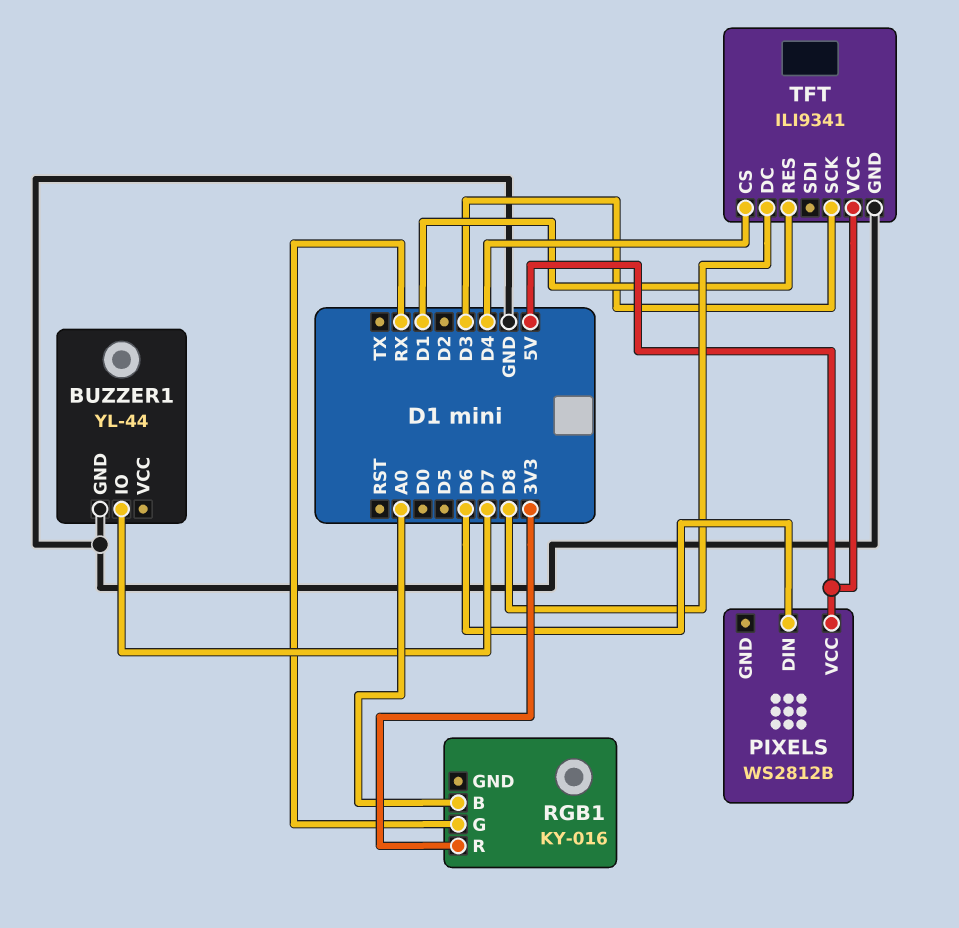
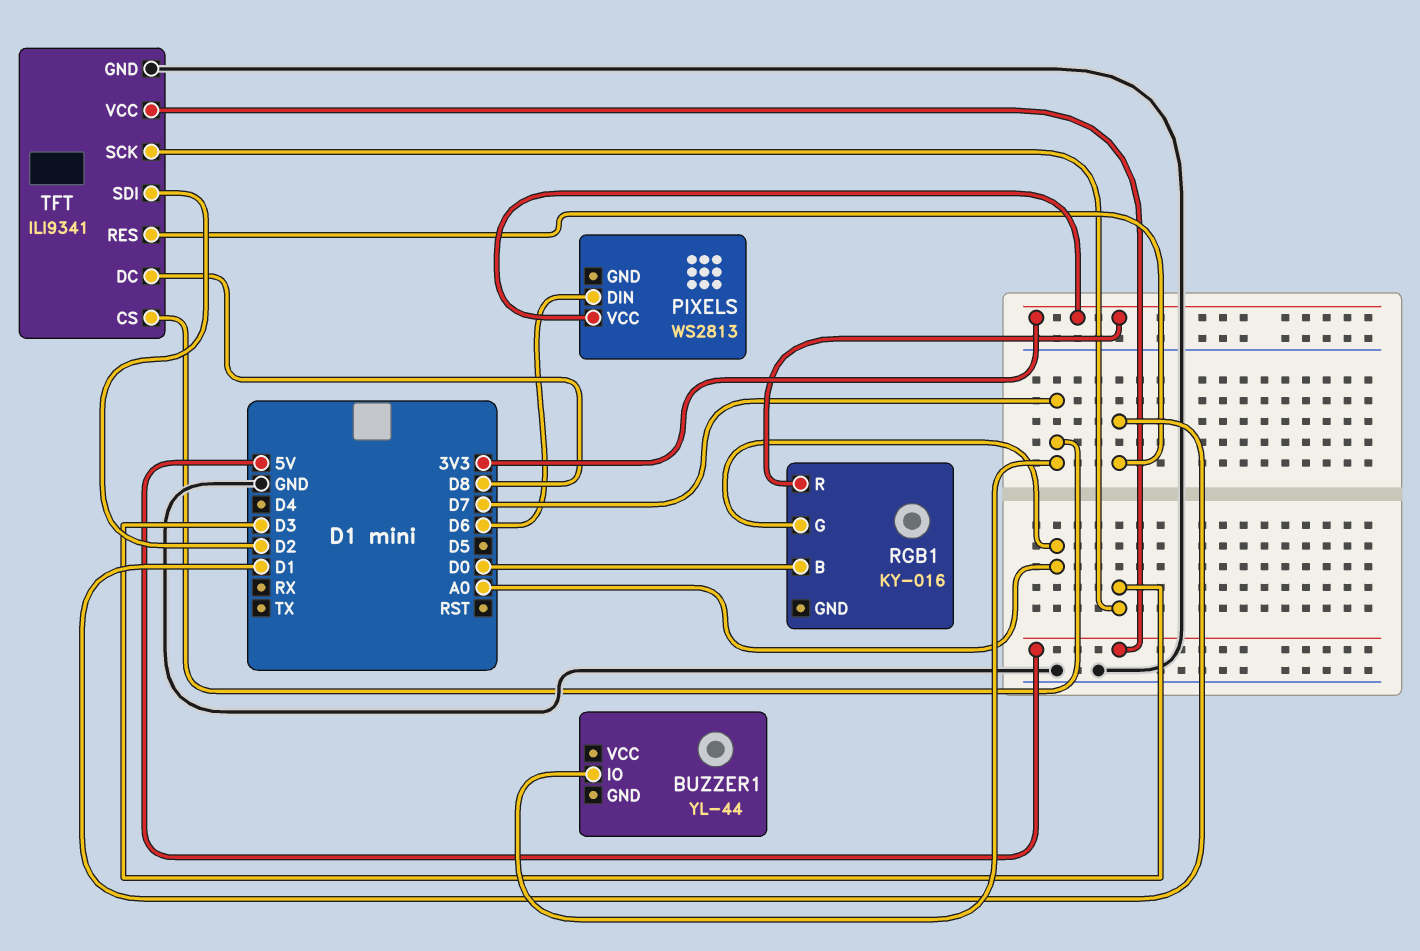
BUZZER1 pin GND: GND -> none
PIXELS: WS2812B -> WS2813
PIXELS pin VCC: 5V -> 3V3
RGB1 pin B: A0 -> D0
RGB1 pin G: RX -> A0
TFT pin CS: D4 -> D7
TFT pin SDI: none -> D2

